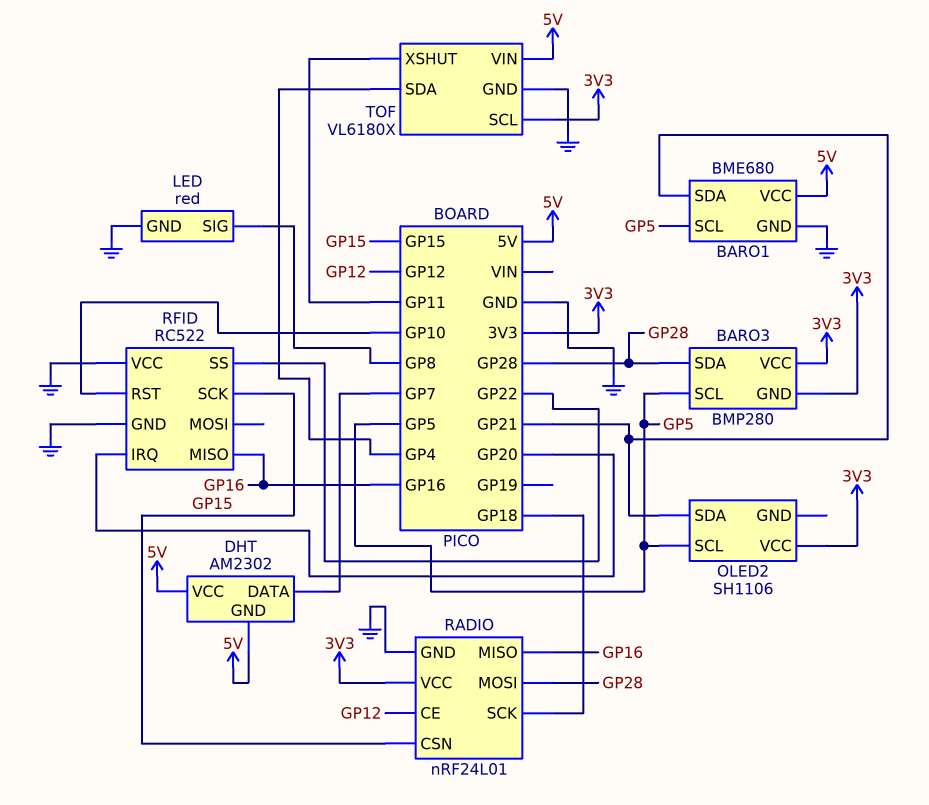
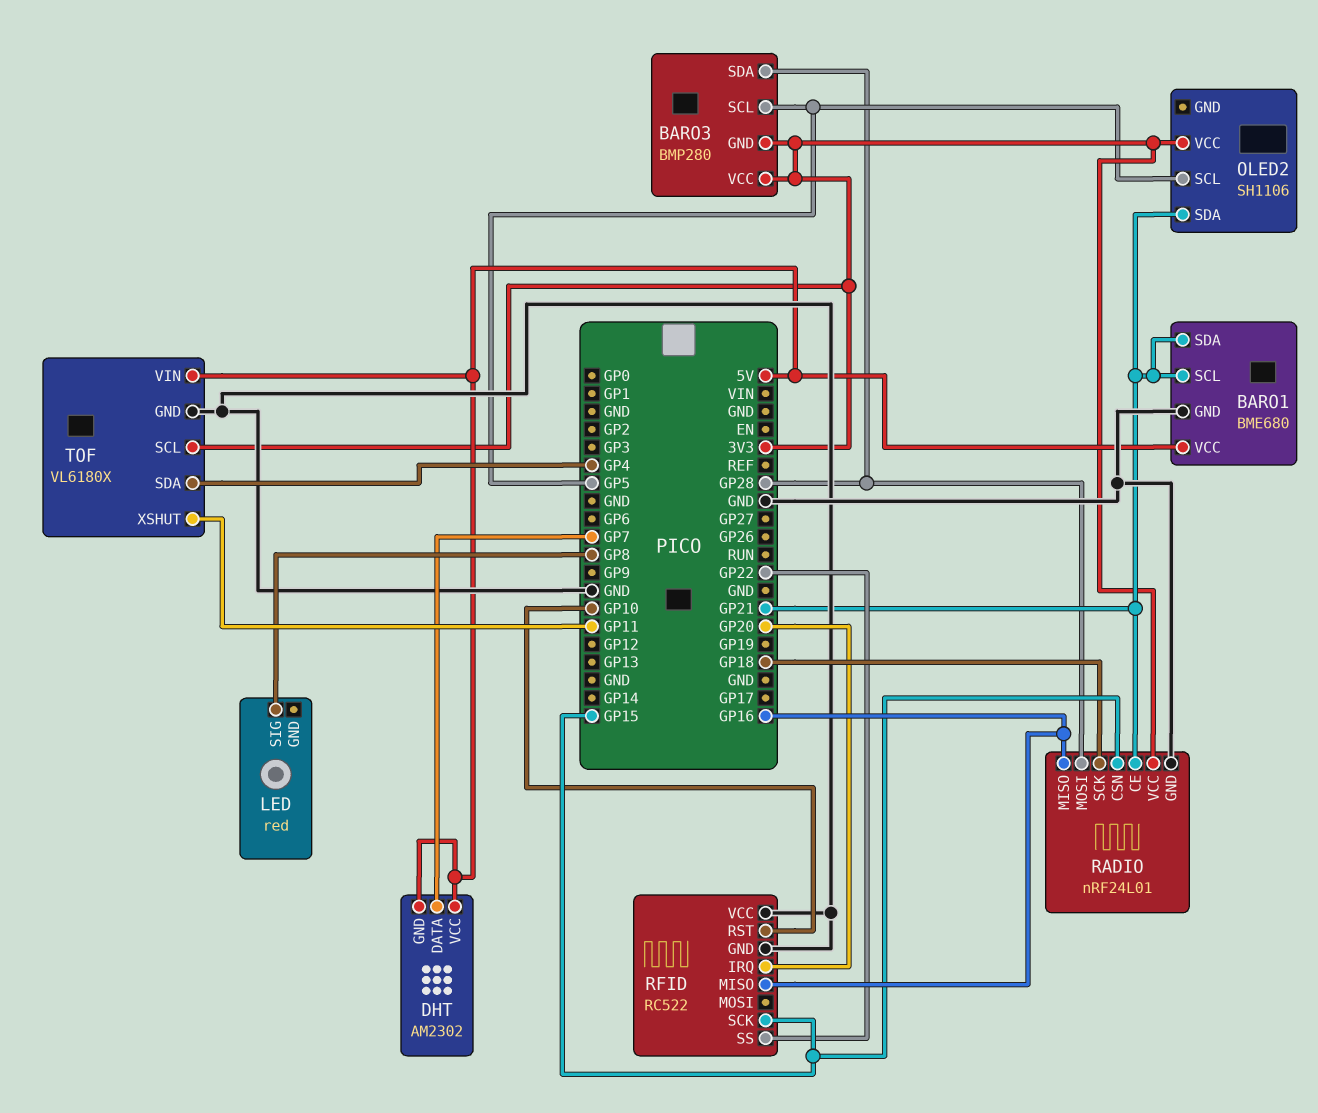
BARO1 pin SCL: GP5 -> GP21
LED pin GND: GND -> none
RADIO pin CE: GP12 -> GP21

